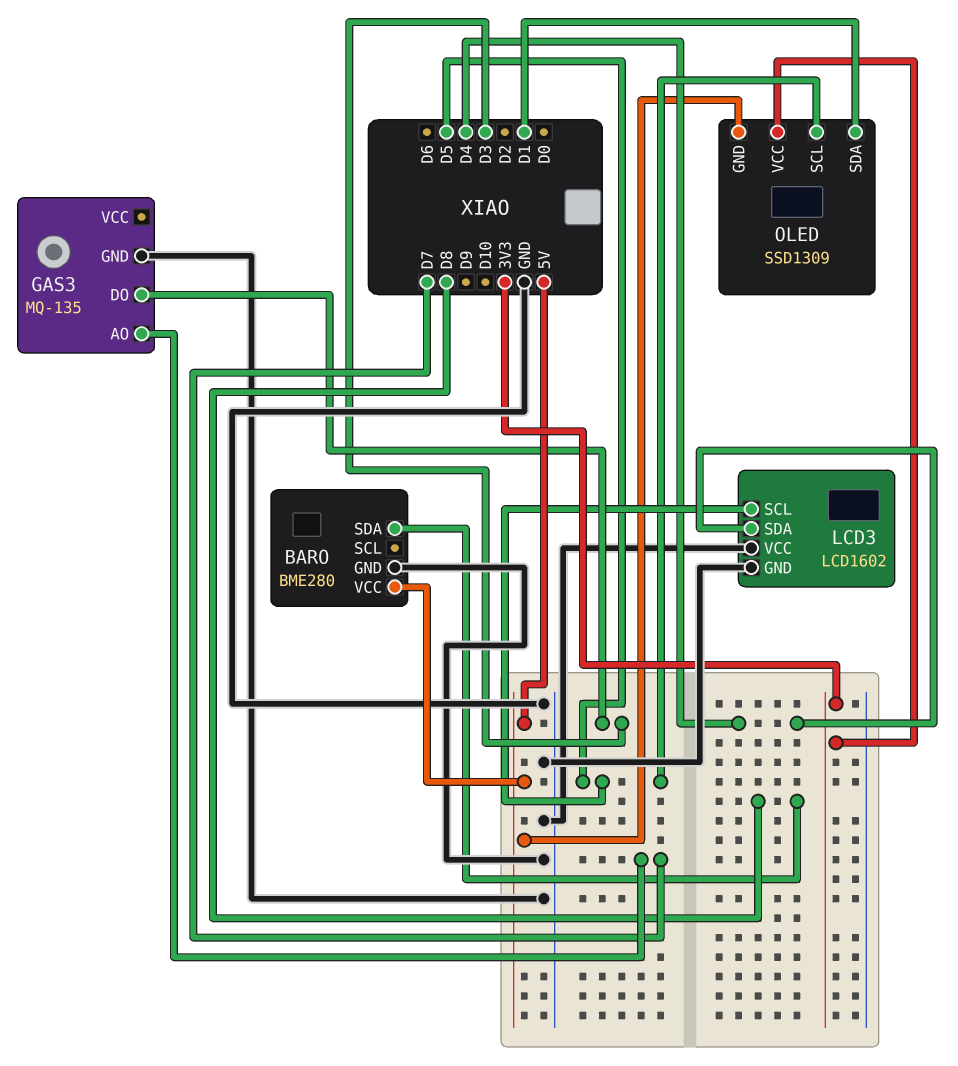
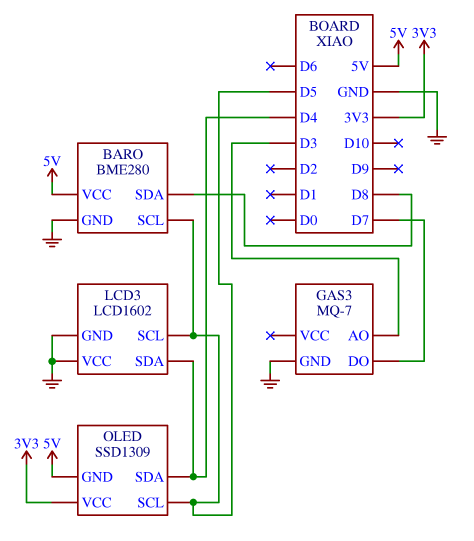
BARO pin SCL: none -> D5
GAS3: MQ-135 -> MQ-7
GAS3 pin AO: D7 -> D3
GAS3 pin DO: D3 -> D7
OLED pin SDA: D1 -> D4

